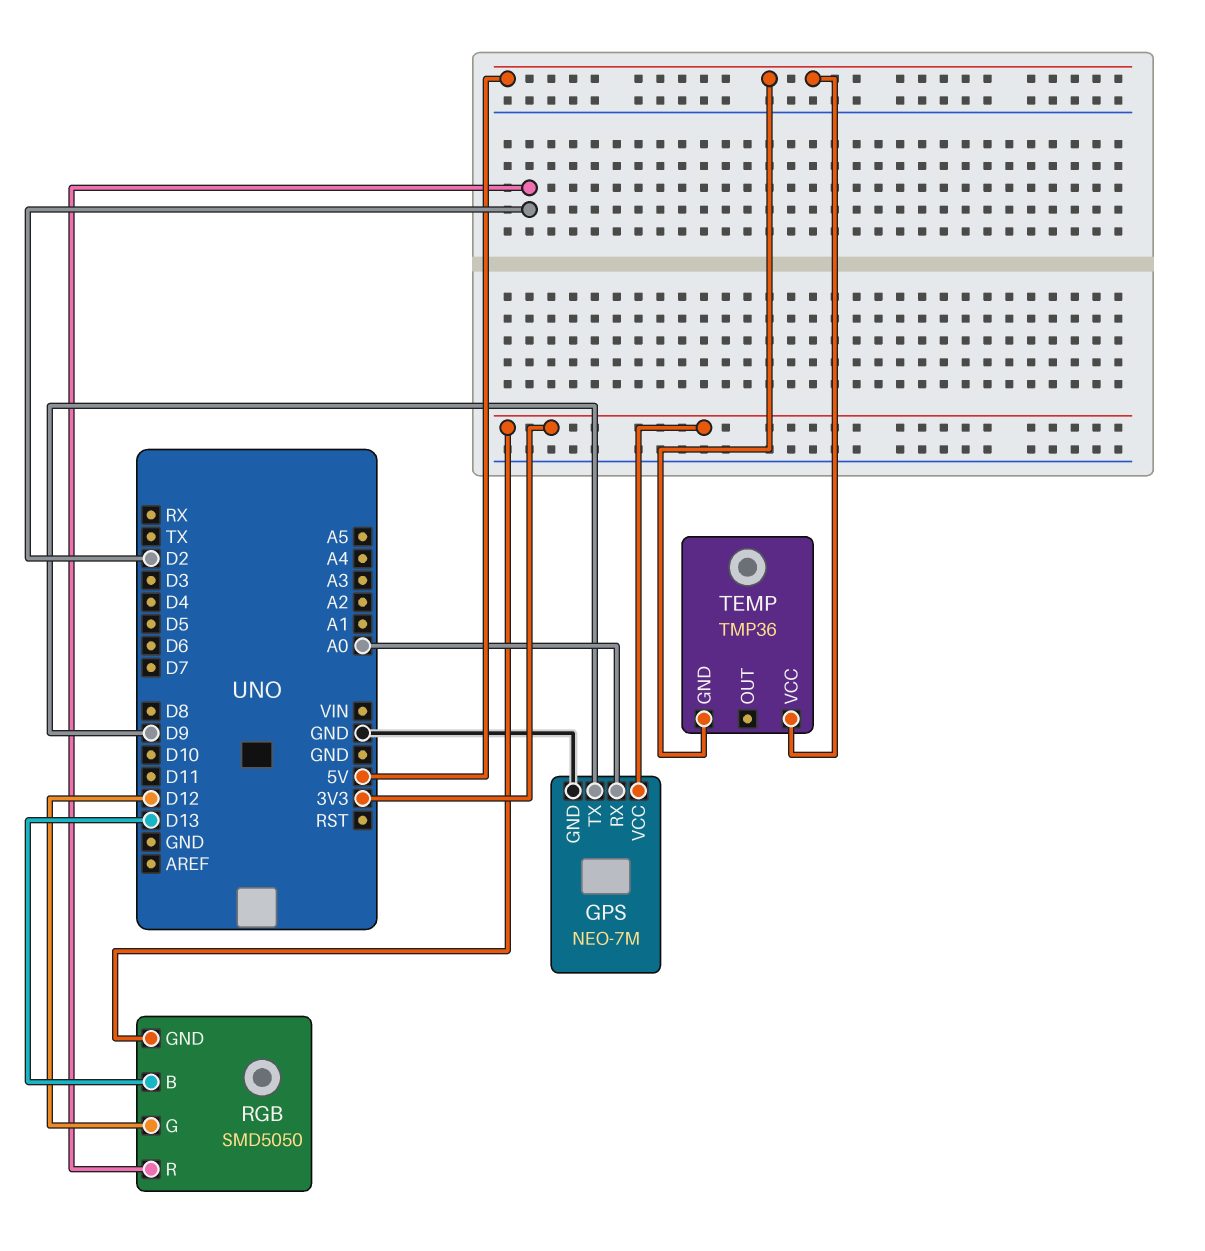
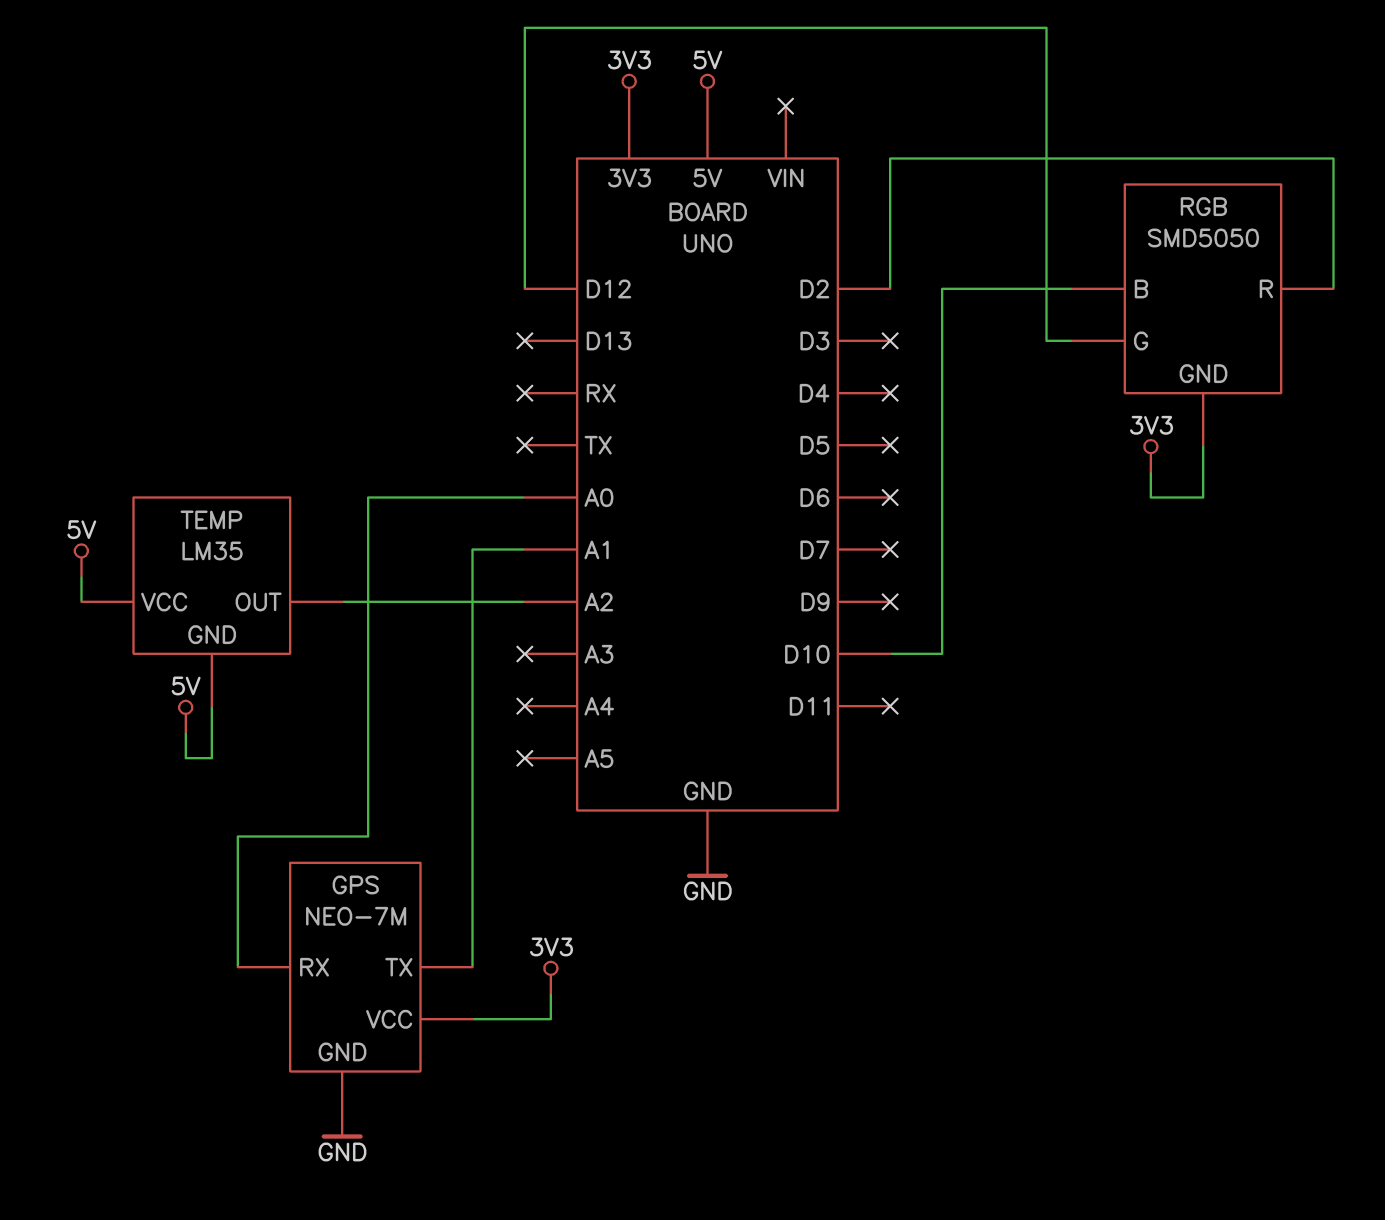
GPS pin TX: D9 -> A1
RGB pin B: D13 -> D10
TEMP: TMP36 -> LM35
TEMP pin OUT: none -> A2

